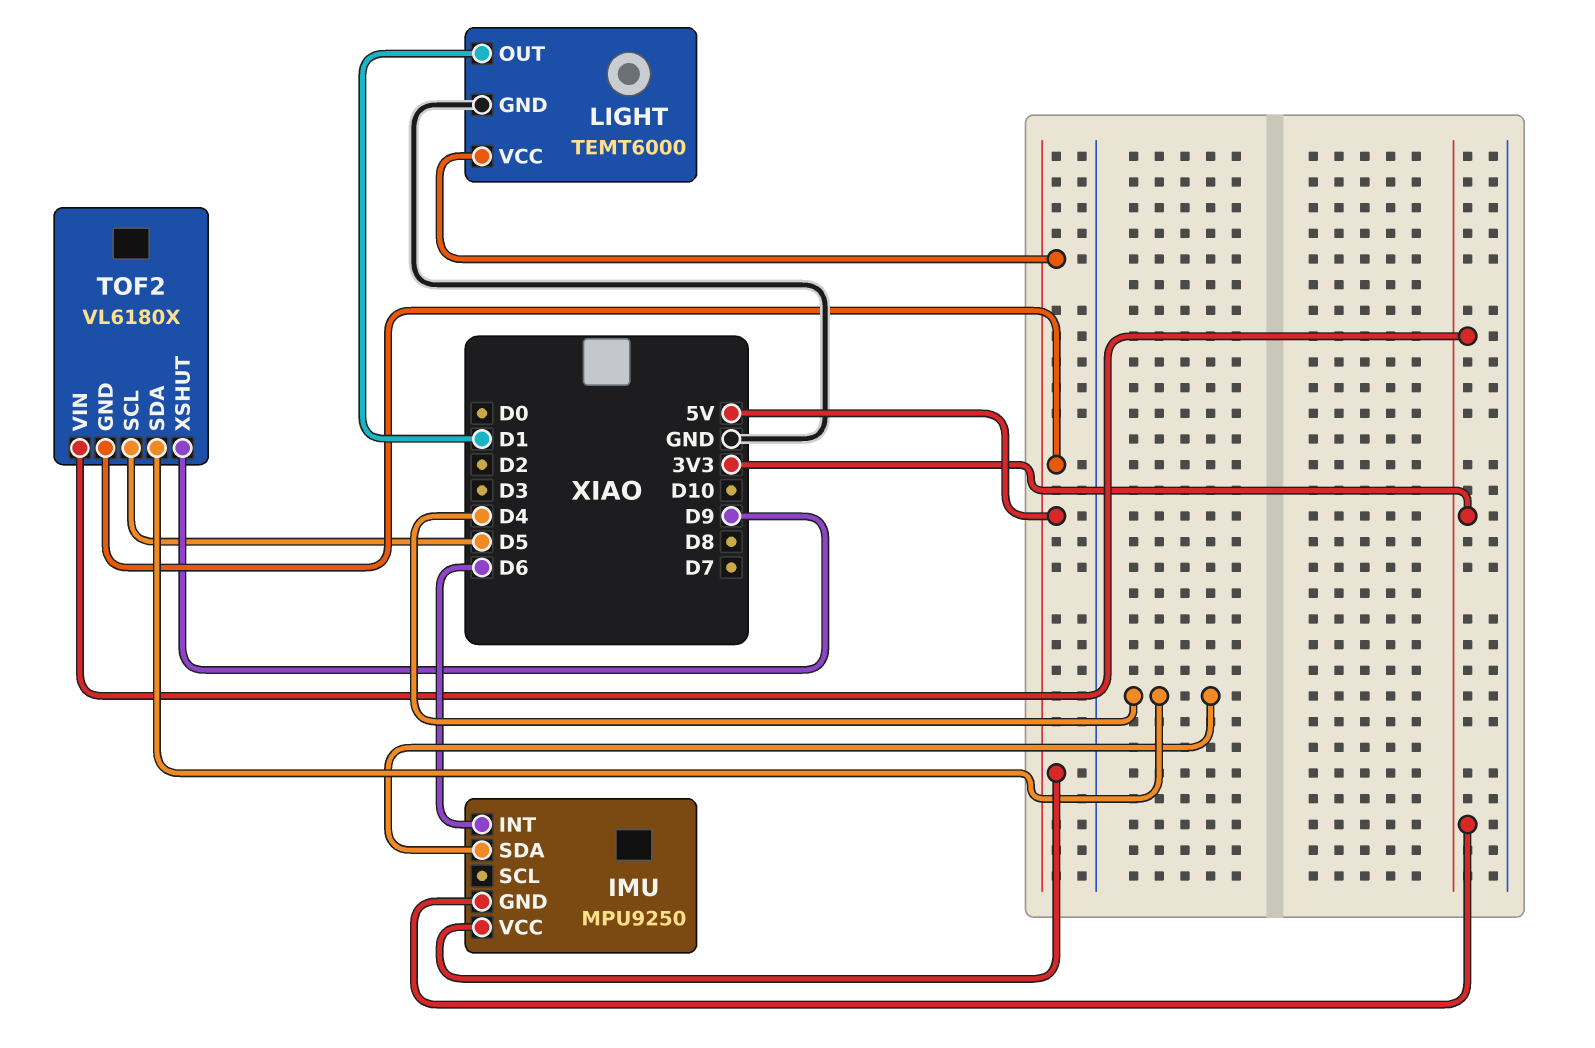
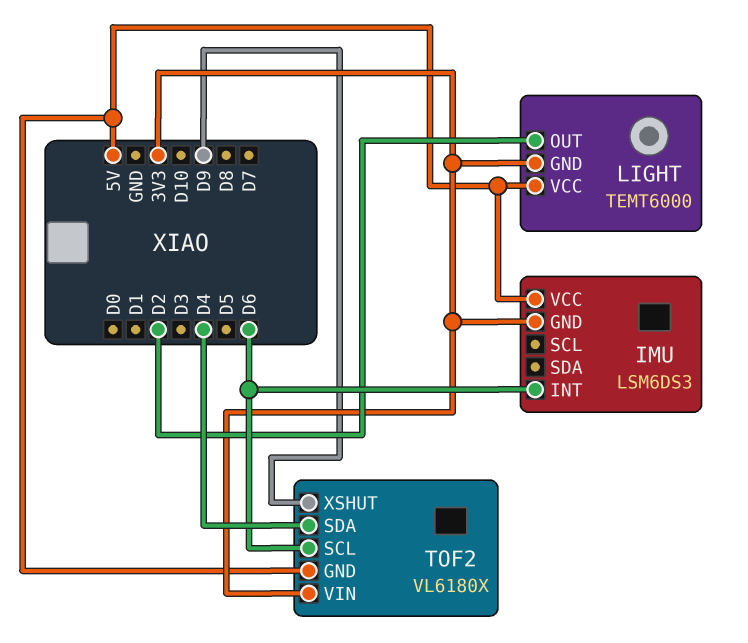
IMU: MPU9250 -> LSM6DS3
IMU pin SDA: D4 -> none
LIGHT pin GND: GND -> 3V3
LIGHT pin OUT: D1 -> D2
TOF2 pin SCL: D5 -> D6

